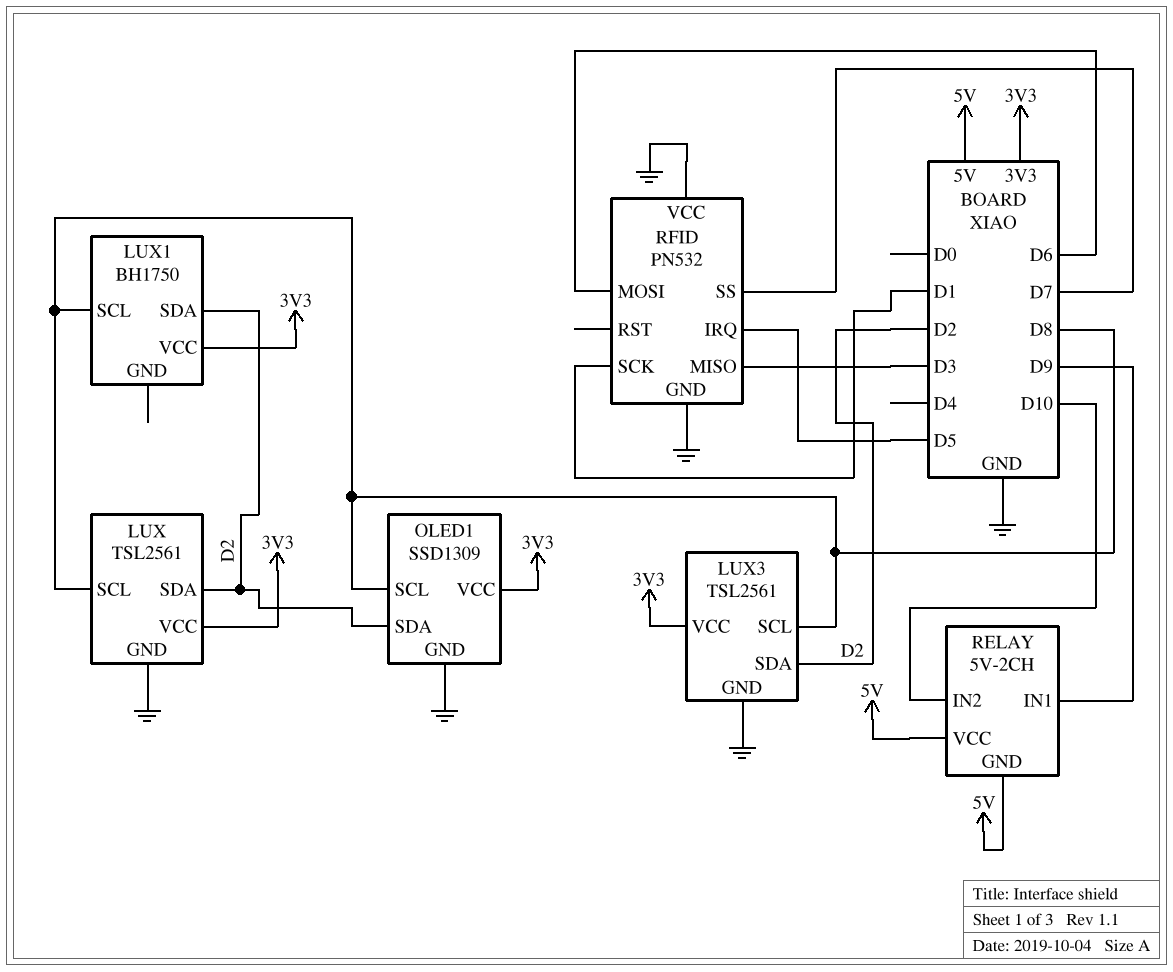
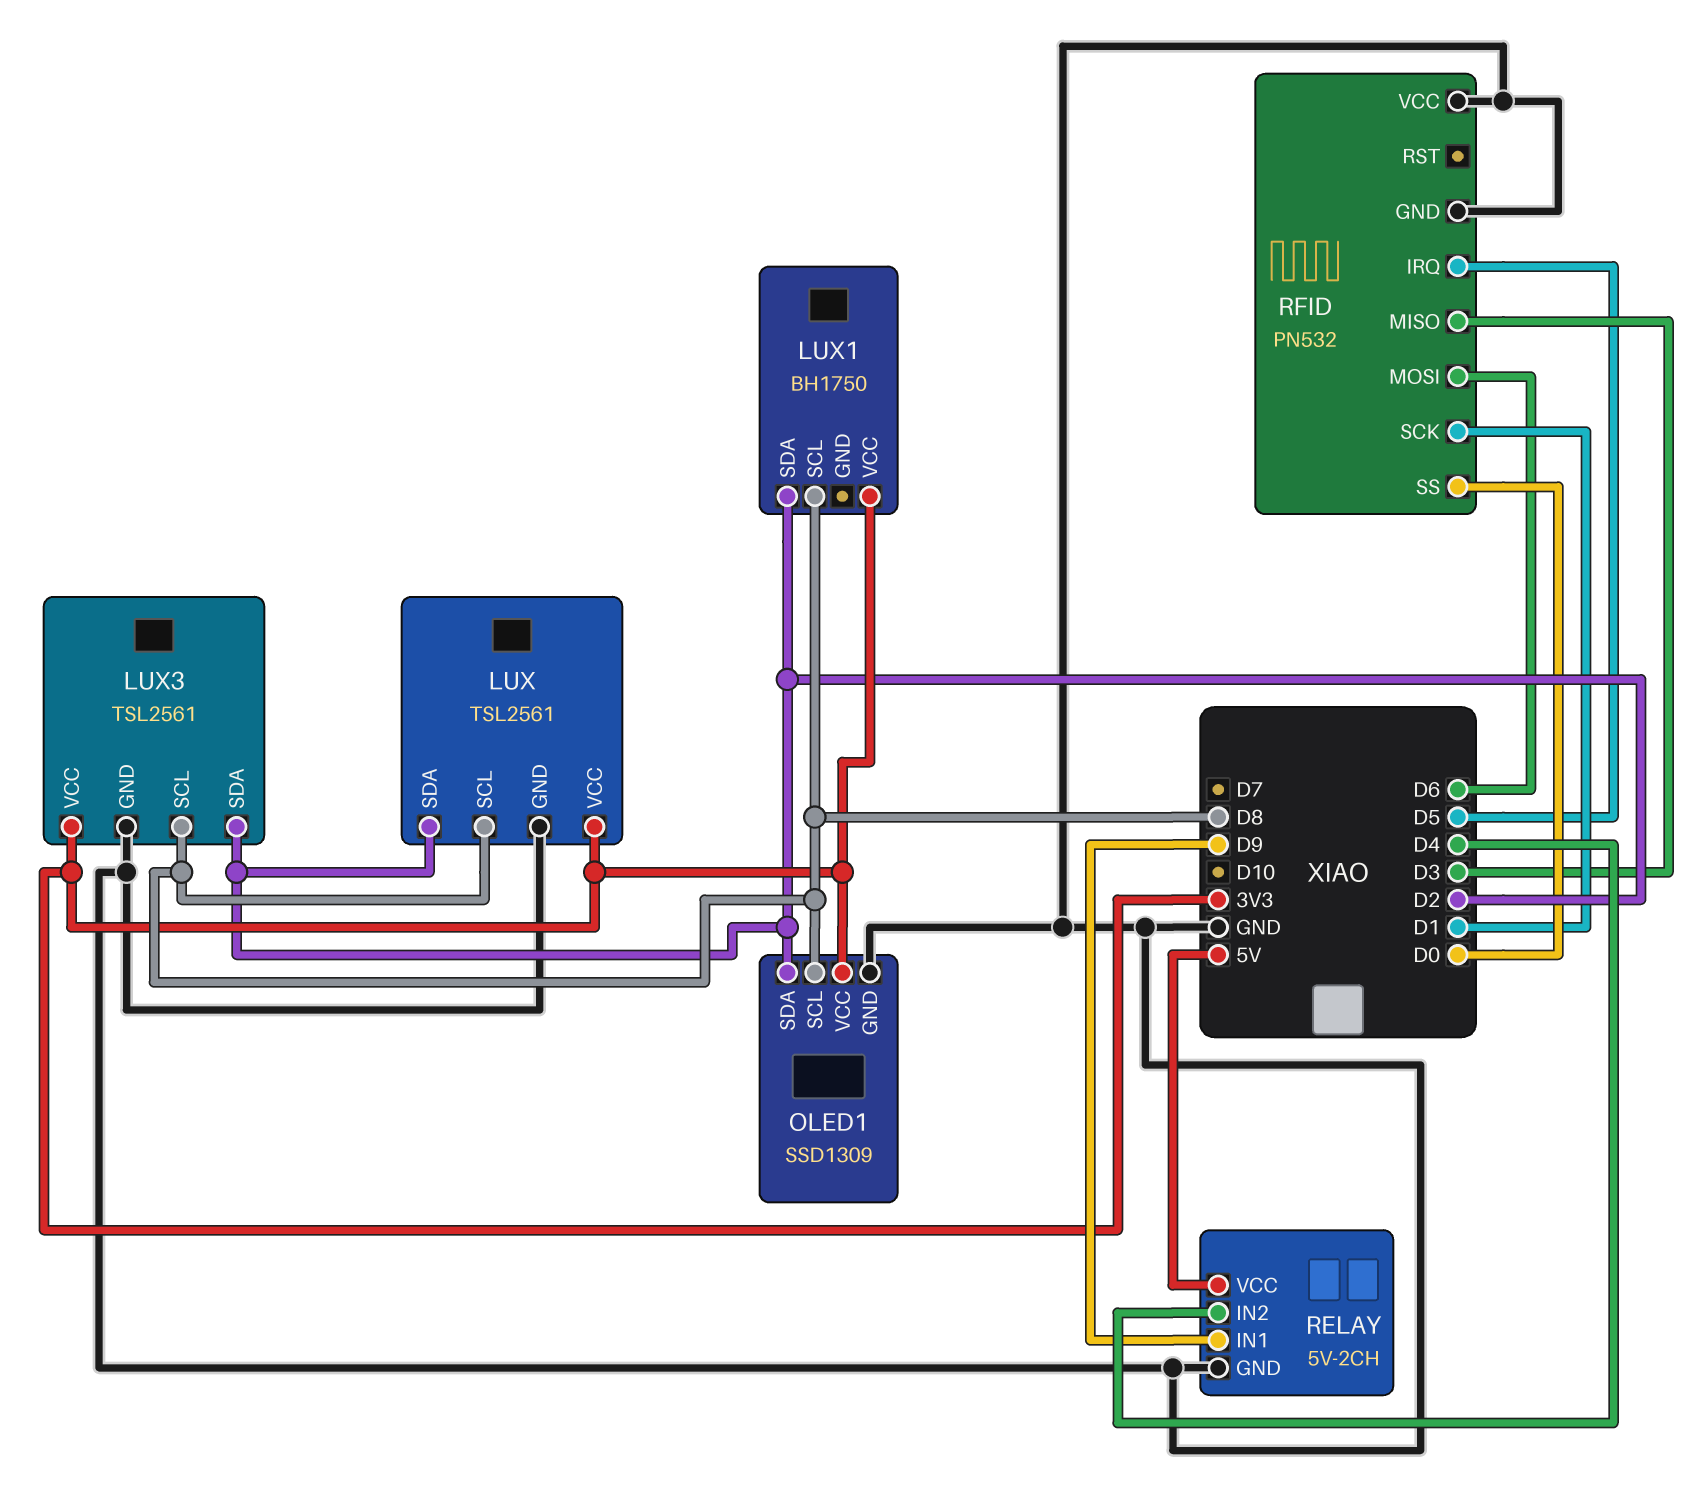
RELAY pin GND: 5V -> GND
RELAY pin IN2: D10 -> D4
RFID pin SS: D7 -> D0

